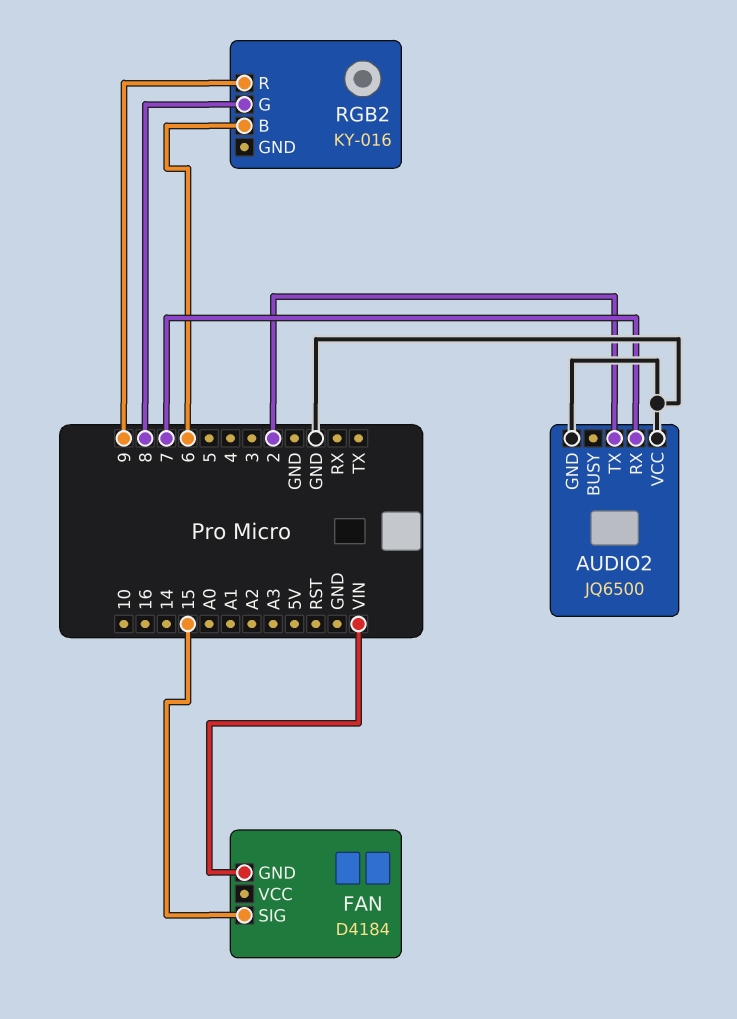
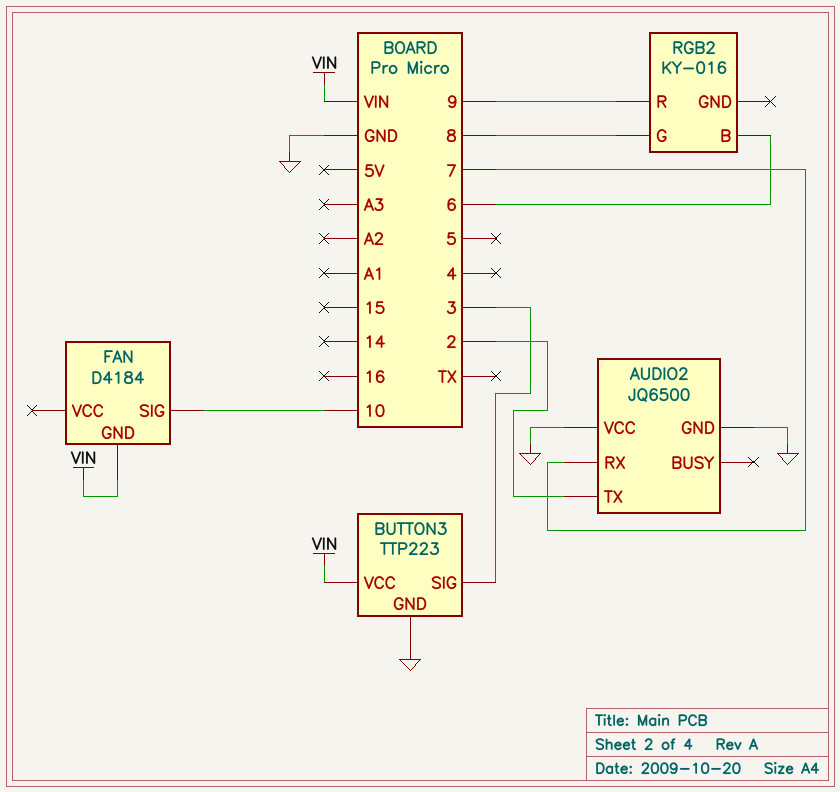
BUTTON3: none -> TTP223
BUTTON3 pin GND: none -> GND
BUTTON3 pin SIG: none -> 3
BUTTON3 pin VCC: none -> VIN
FAN pin SIG: 15 -> 10

